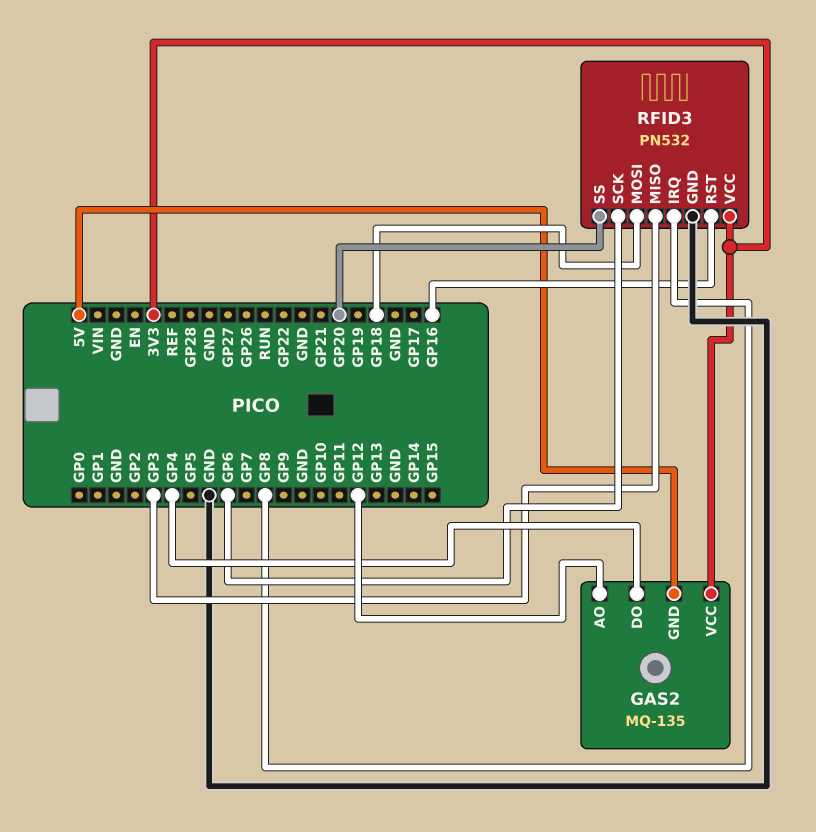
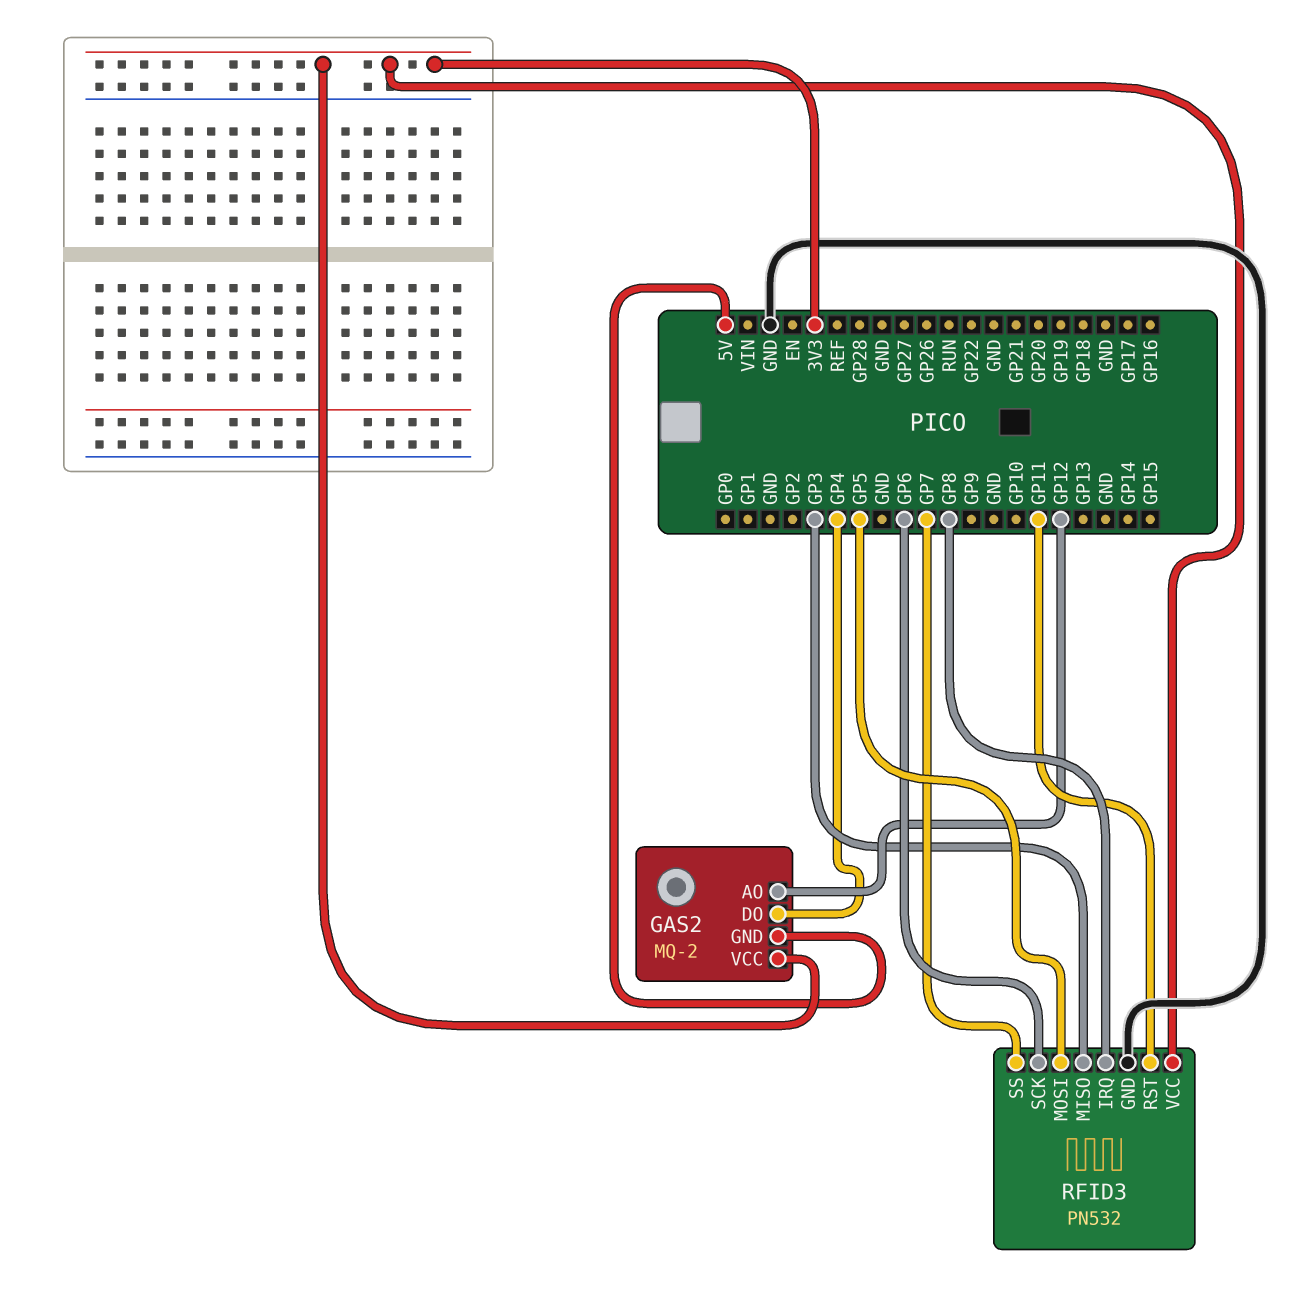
GAS2: MQ-135 -> MQ-2
RFID3 pin MOSI: GP18 -> GP5
RFID3 pin RST: GP16 -> GP11
RFID3 pin SS: GP20 -> GP7

